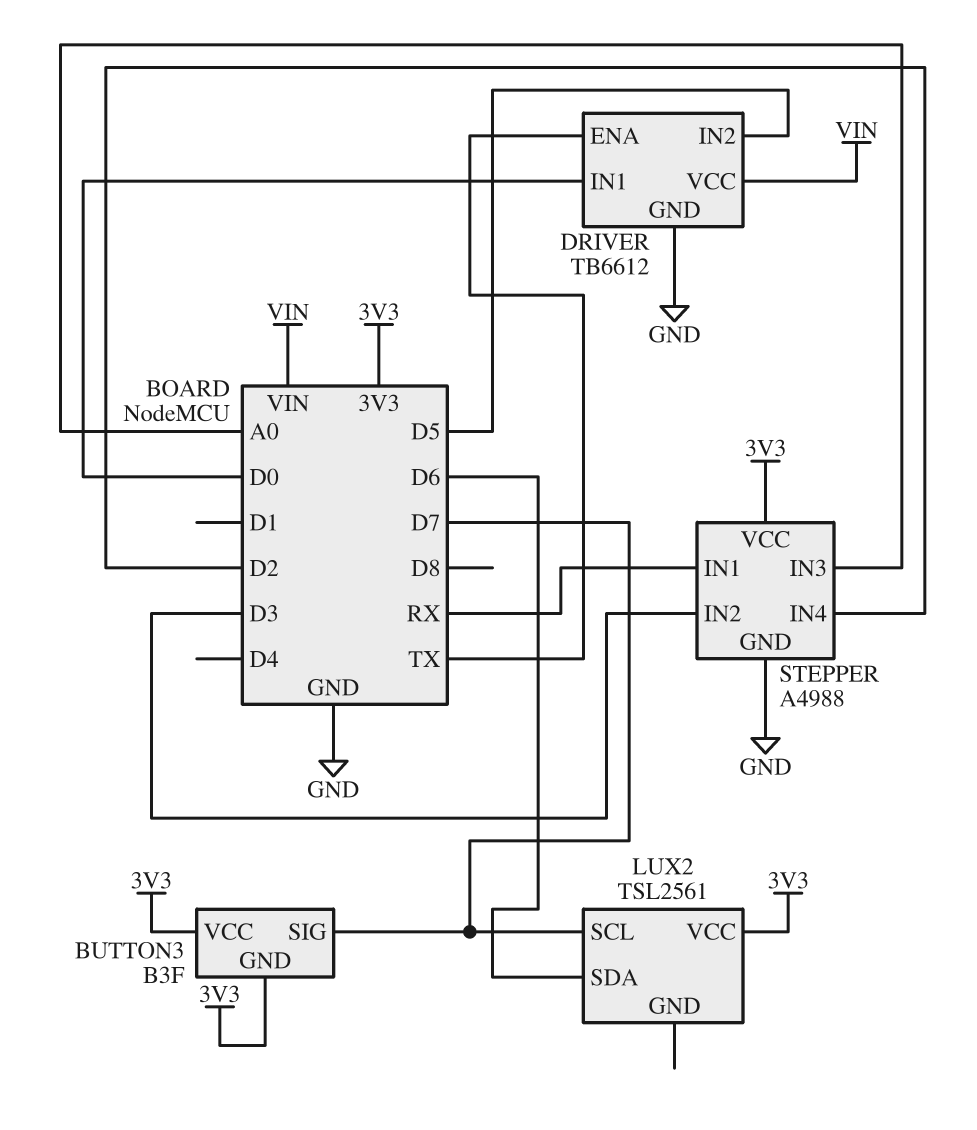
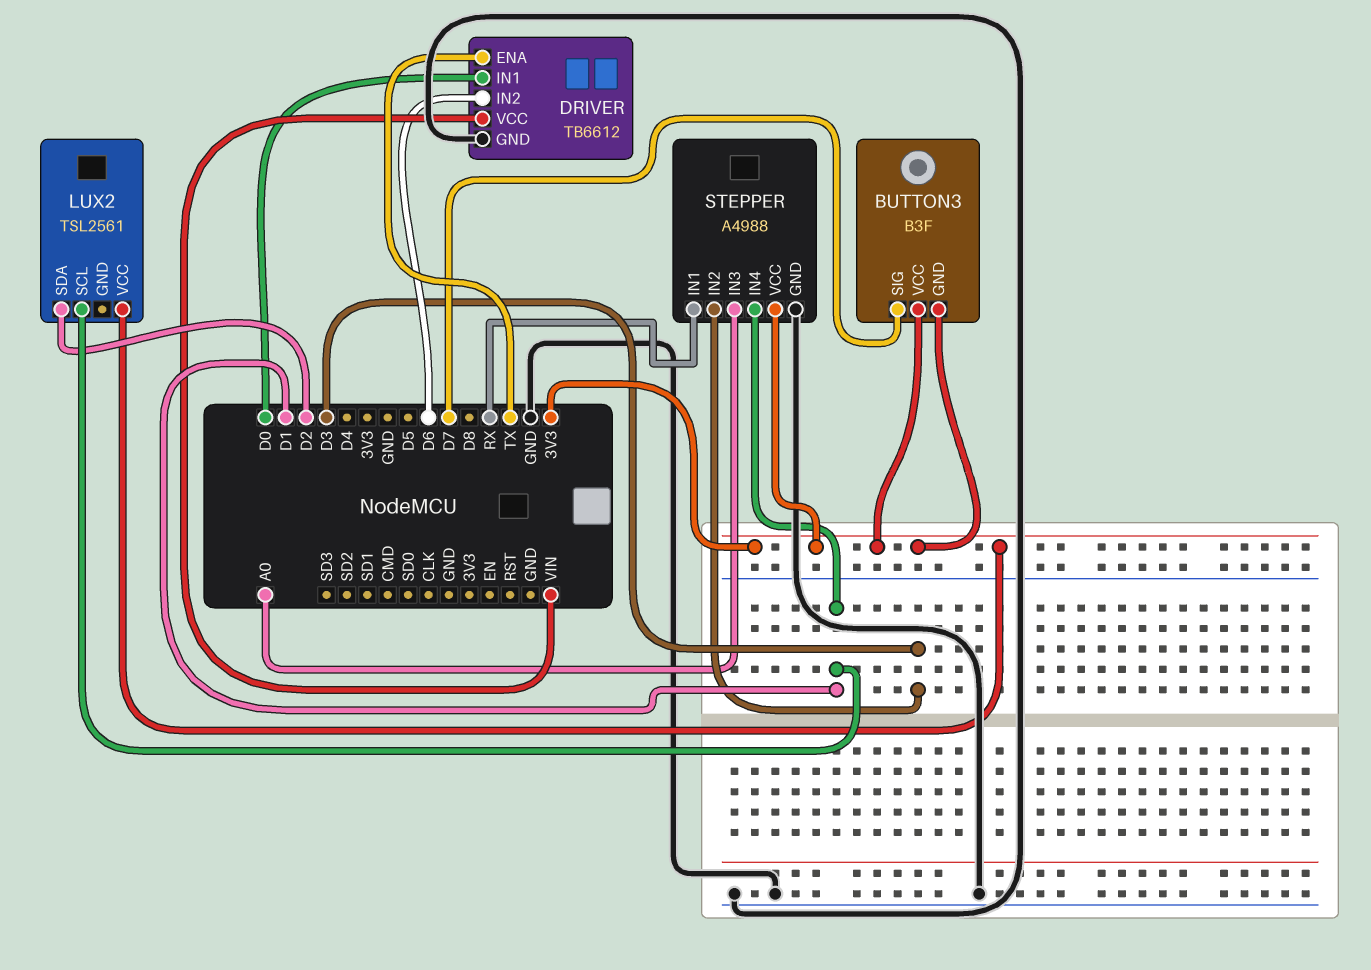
DRIVER pin IN2: D5 -> D6
LUX2 pin SCL: D7 -> D1
LUX2 pin SDA: D6 -> D2
STEPPER pin IN4: D2 -> D1

